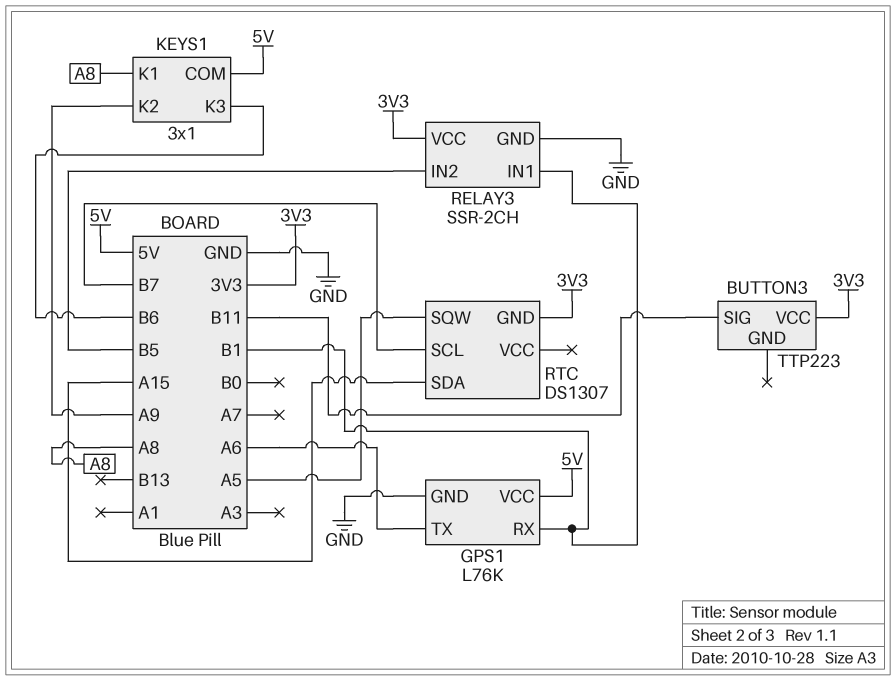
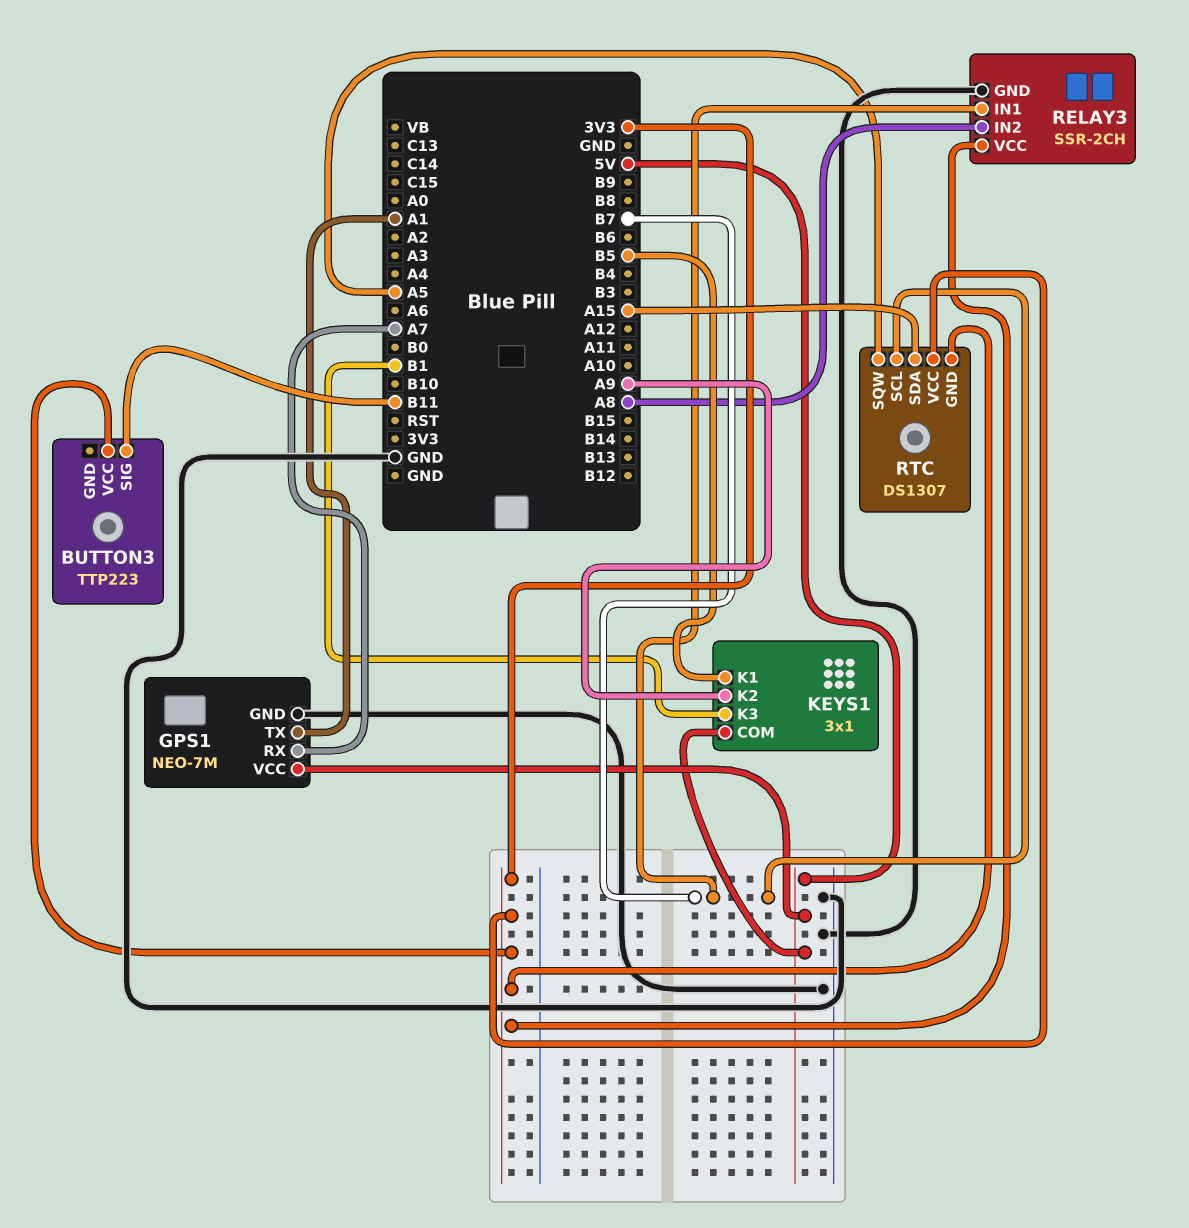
GPS1: L76K -> NEO-7M
GPS1 pin RX: B1 -> A7
GPS1 pin TX: A6 -> A1
KEYS1 pin K1: A8 -> B5
KEYS1 pin K3: B6 -> B1
RELAY3 pin IN1: B1 -> B7
RELAY3 pin IN2: B5 -> A8
RTC pin VCC: none -> 3V3

